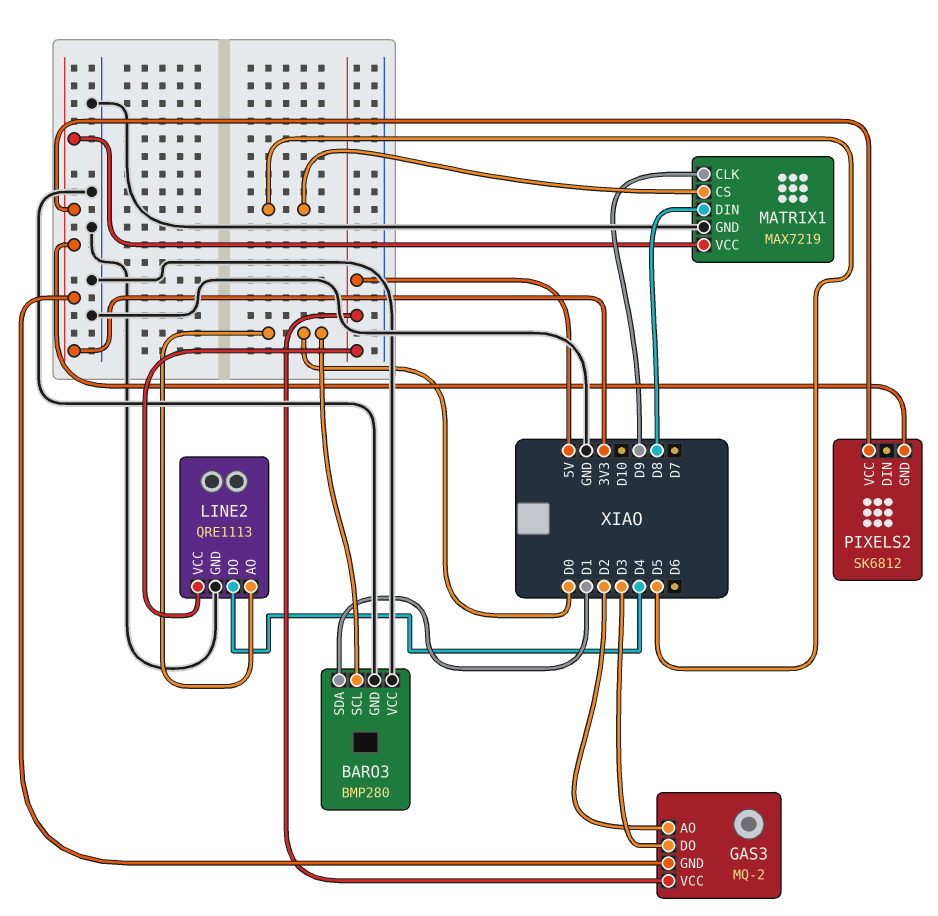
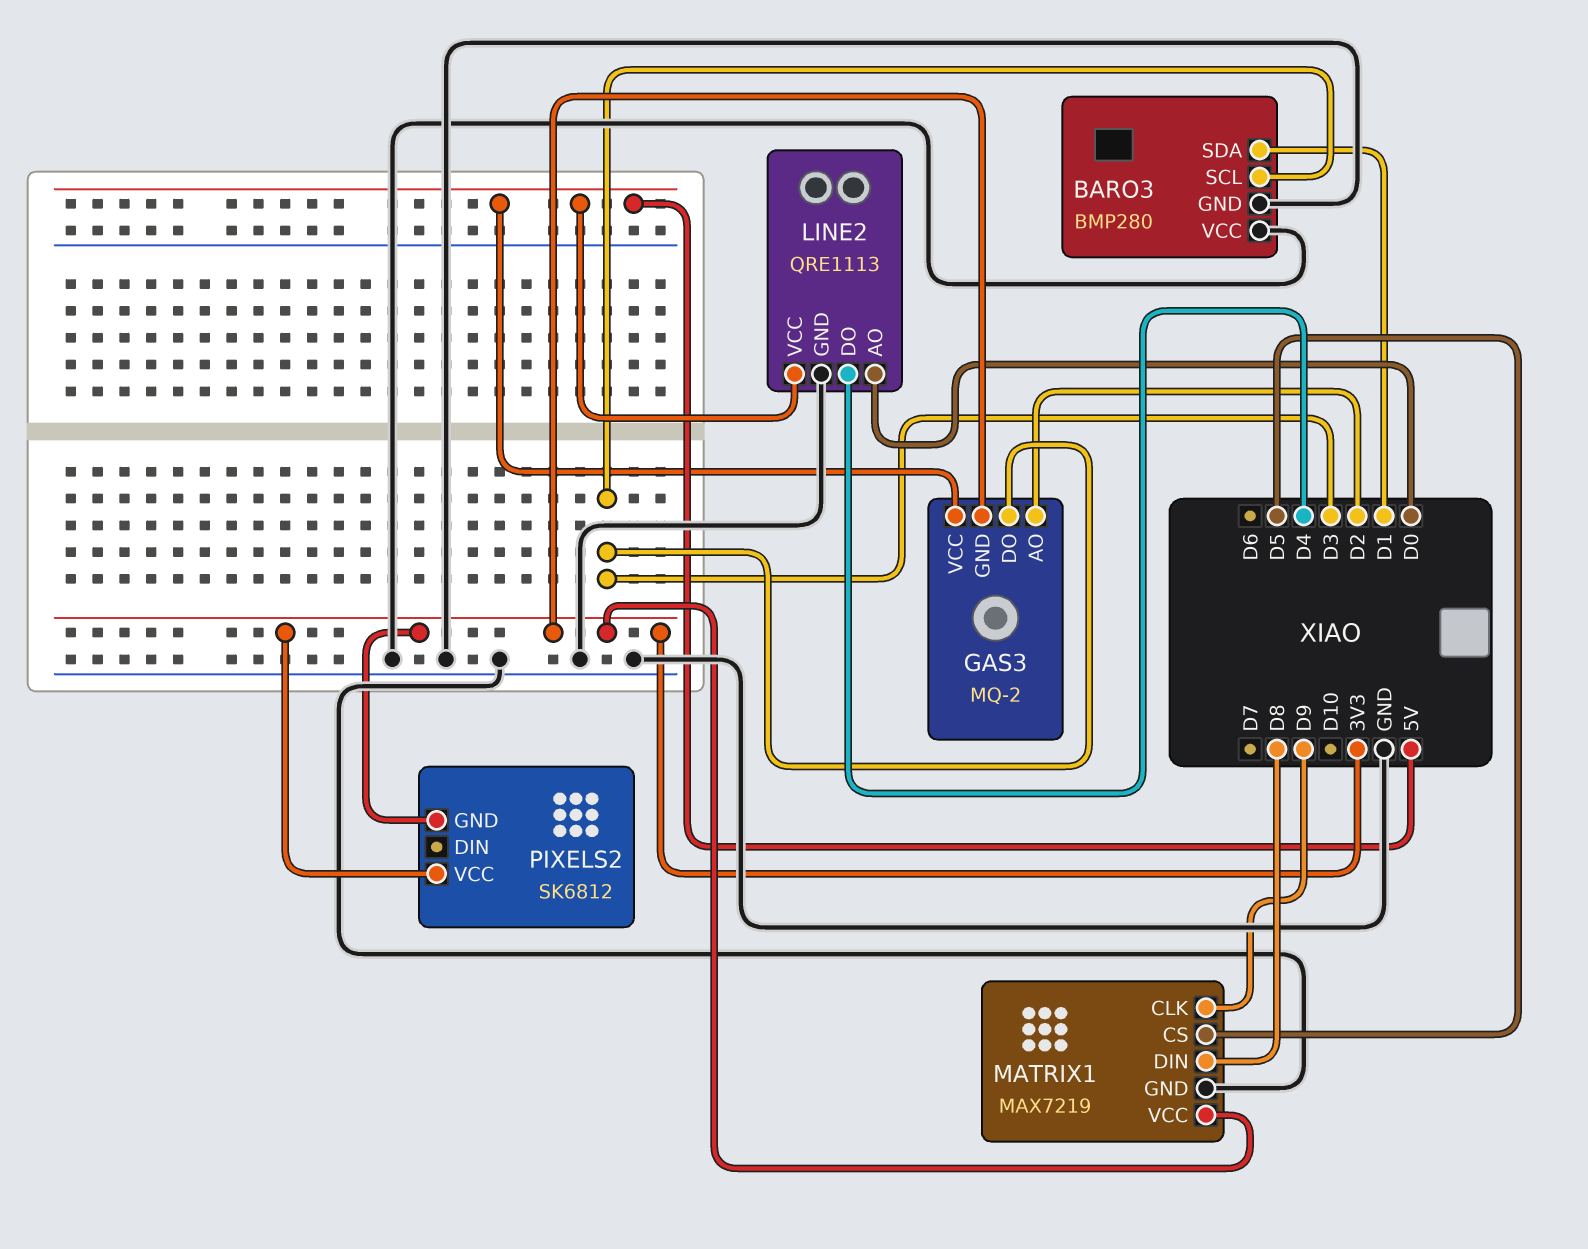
BARO3 pin SCL: D0 -> D3

